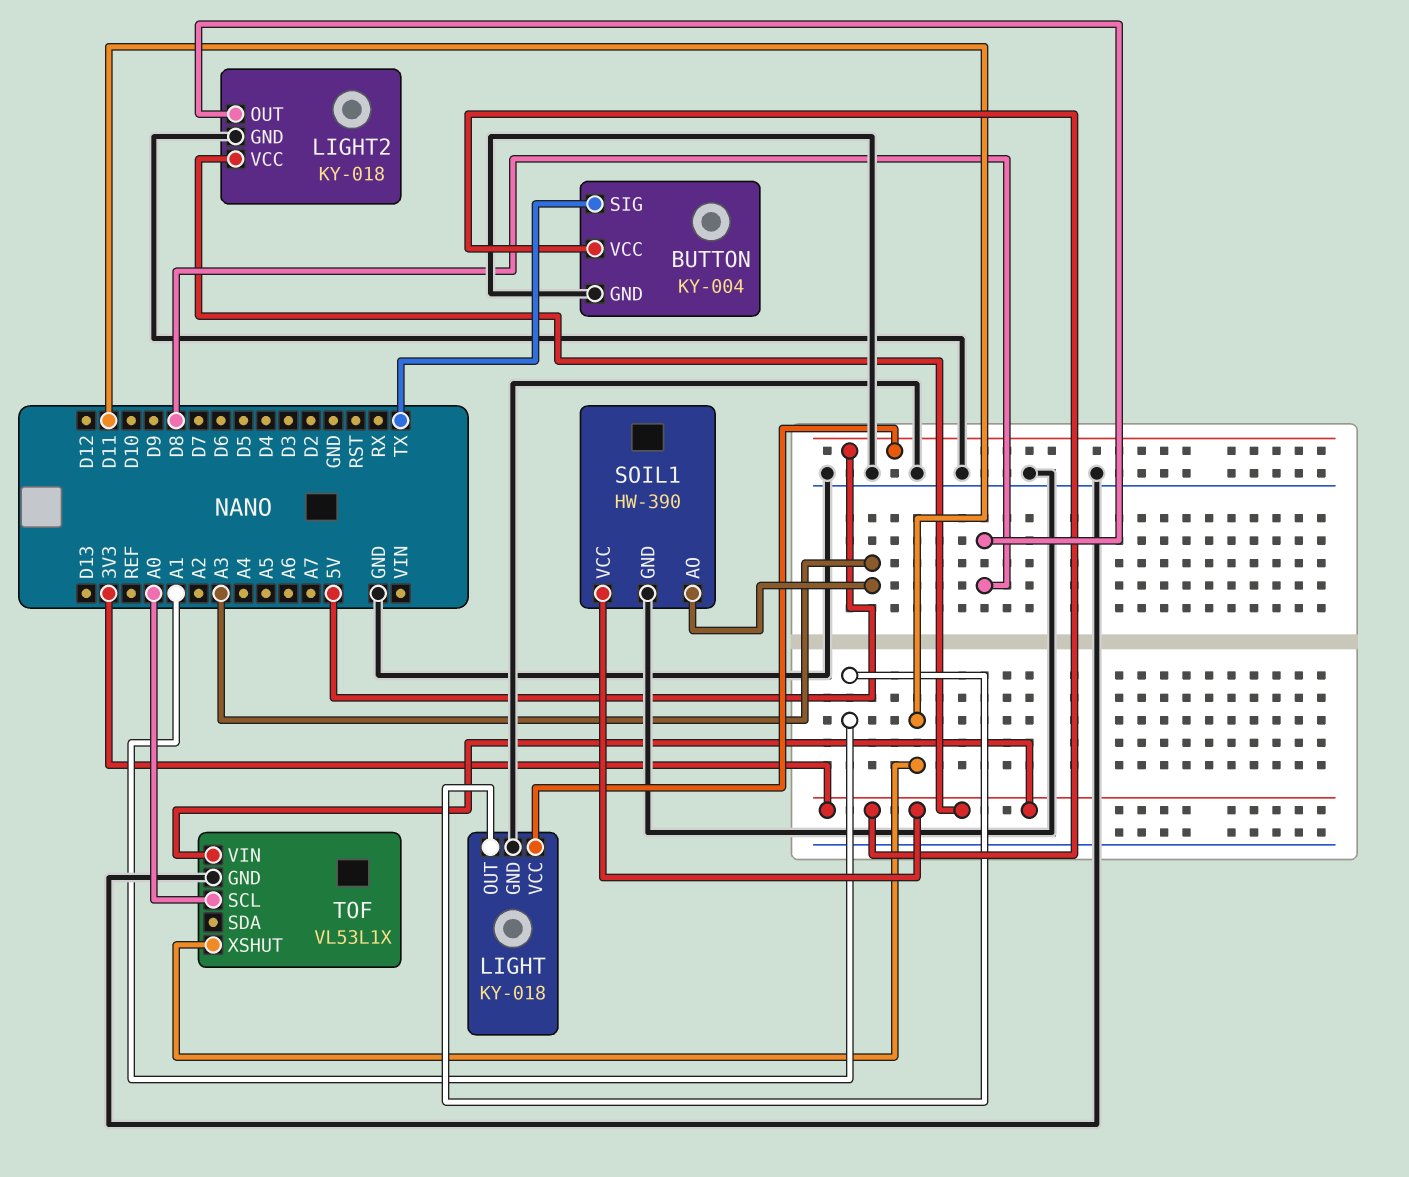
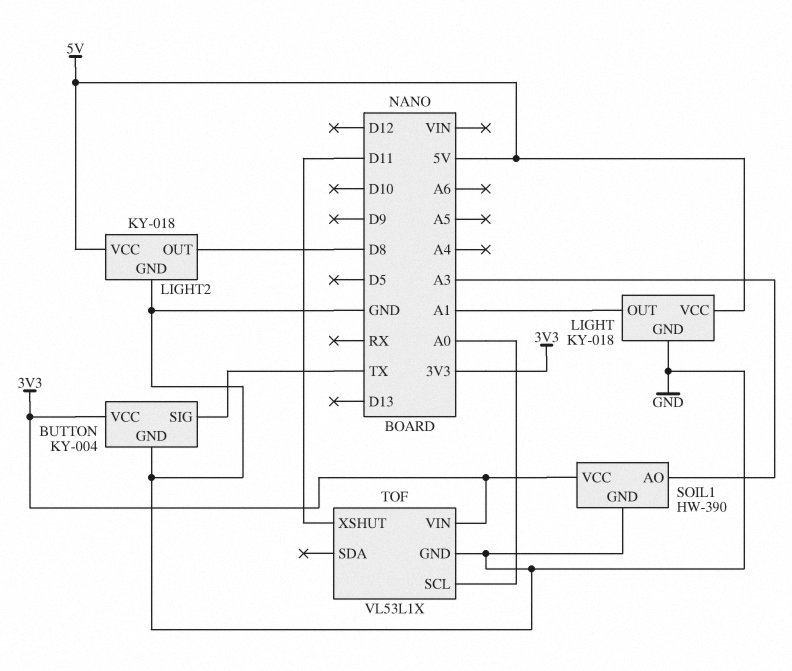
LIGHT2 pin VCC: 3V3 -> 5V

